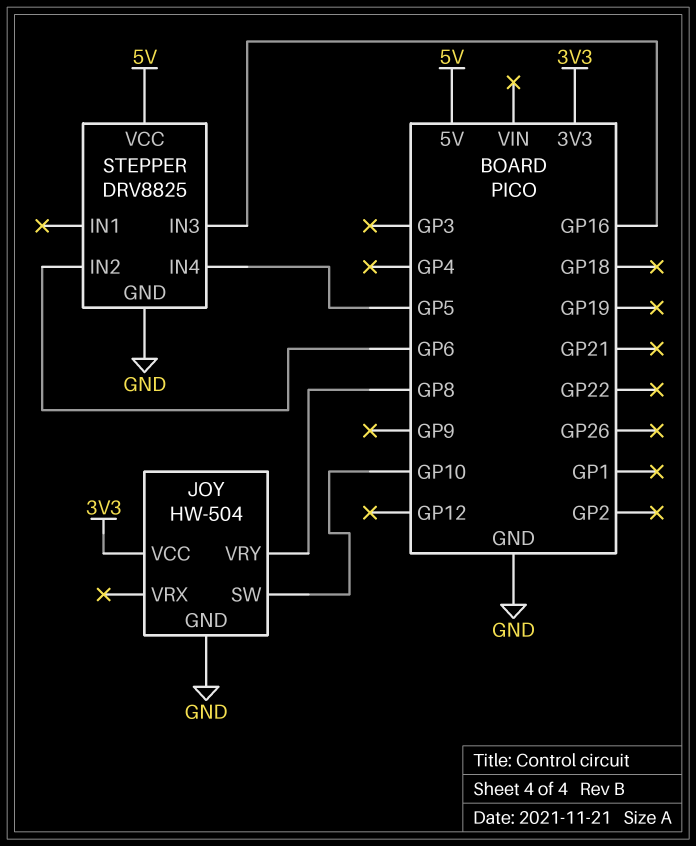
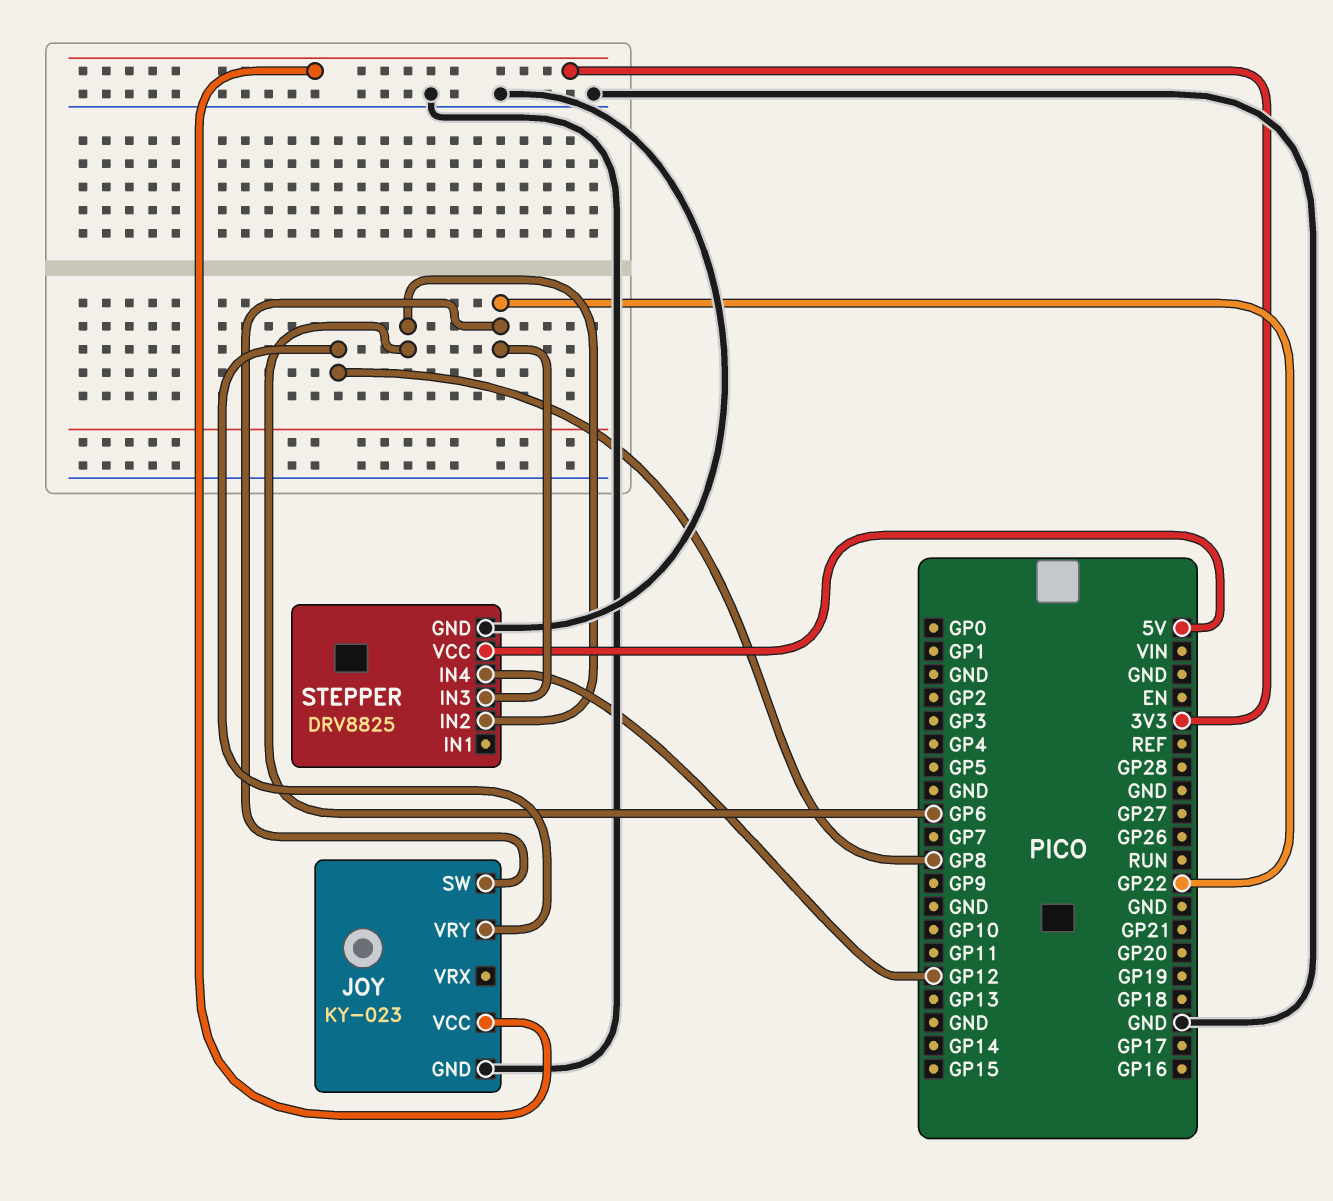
JOY: HW-504 -> KY-023
JOY pin SW: GP10 -> GP22
STEPPER pin IN3: GP16 -> GP22
STEPPER pin IN4: GP5 -> GP12

